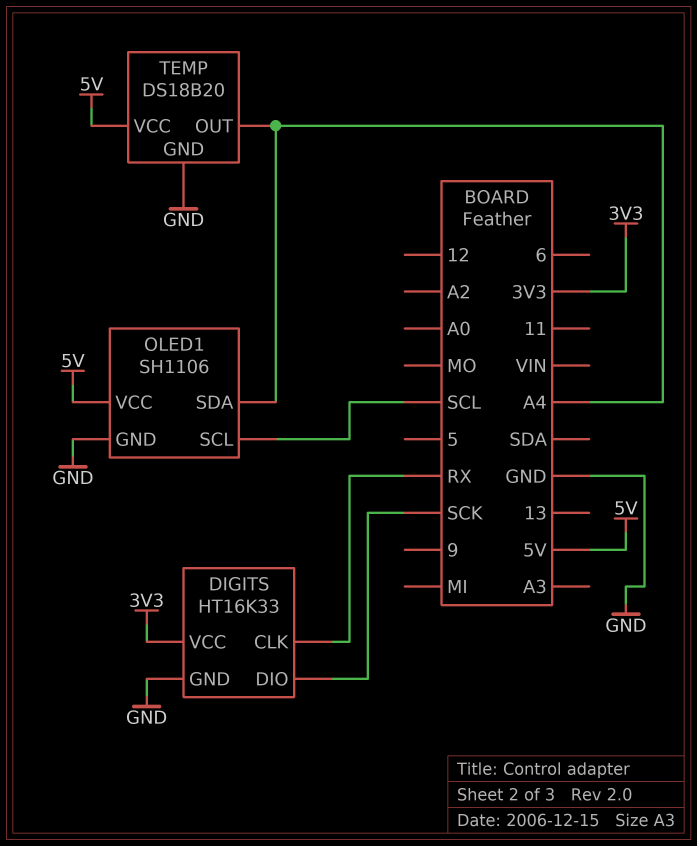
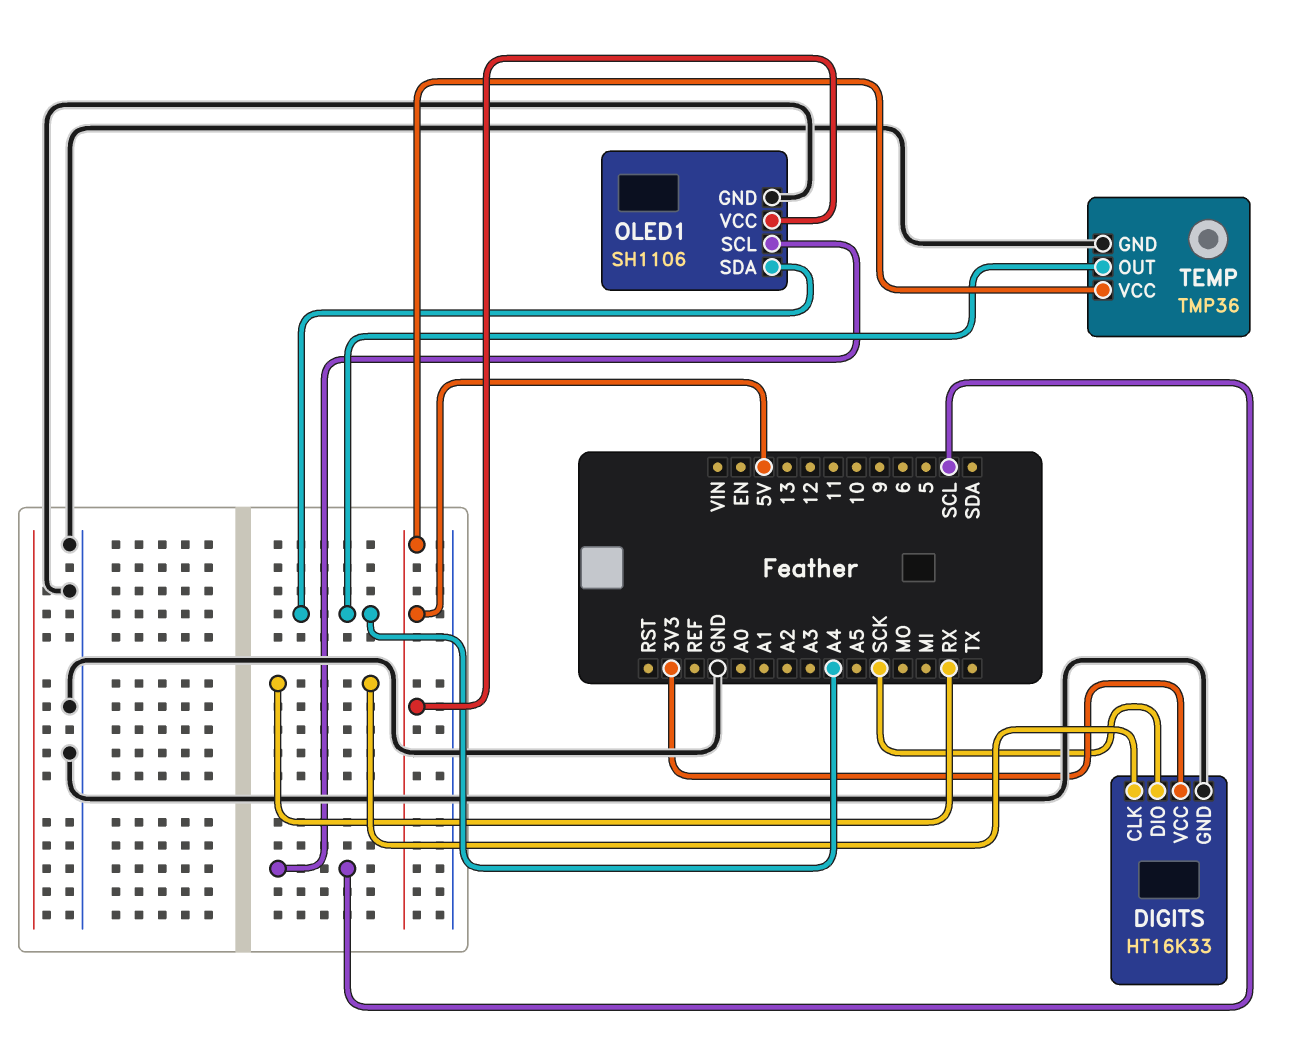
TEMP: DS18B20 -> TMP36

